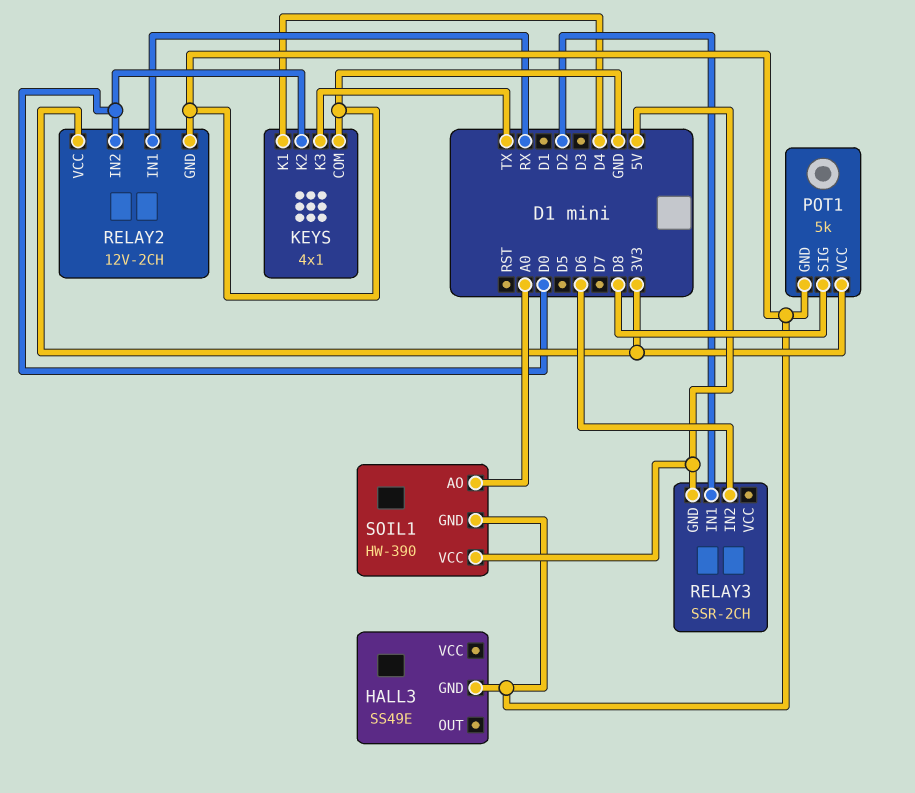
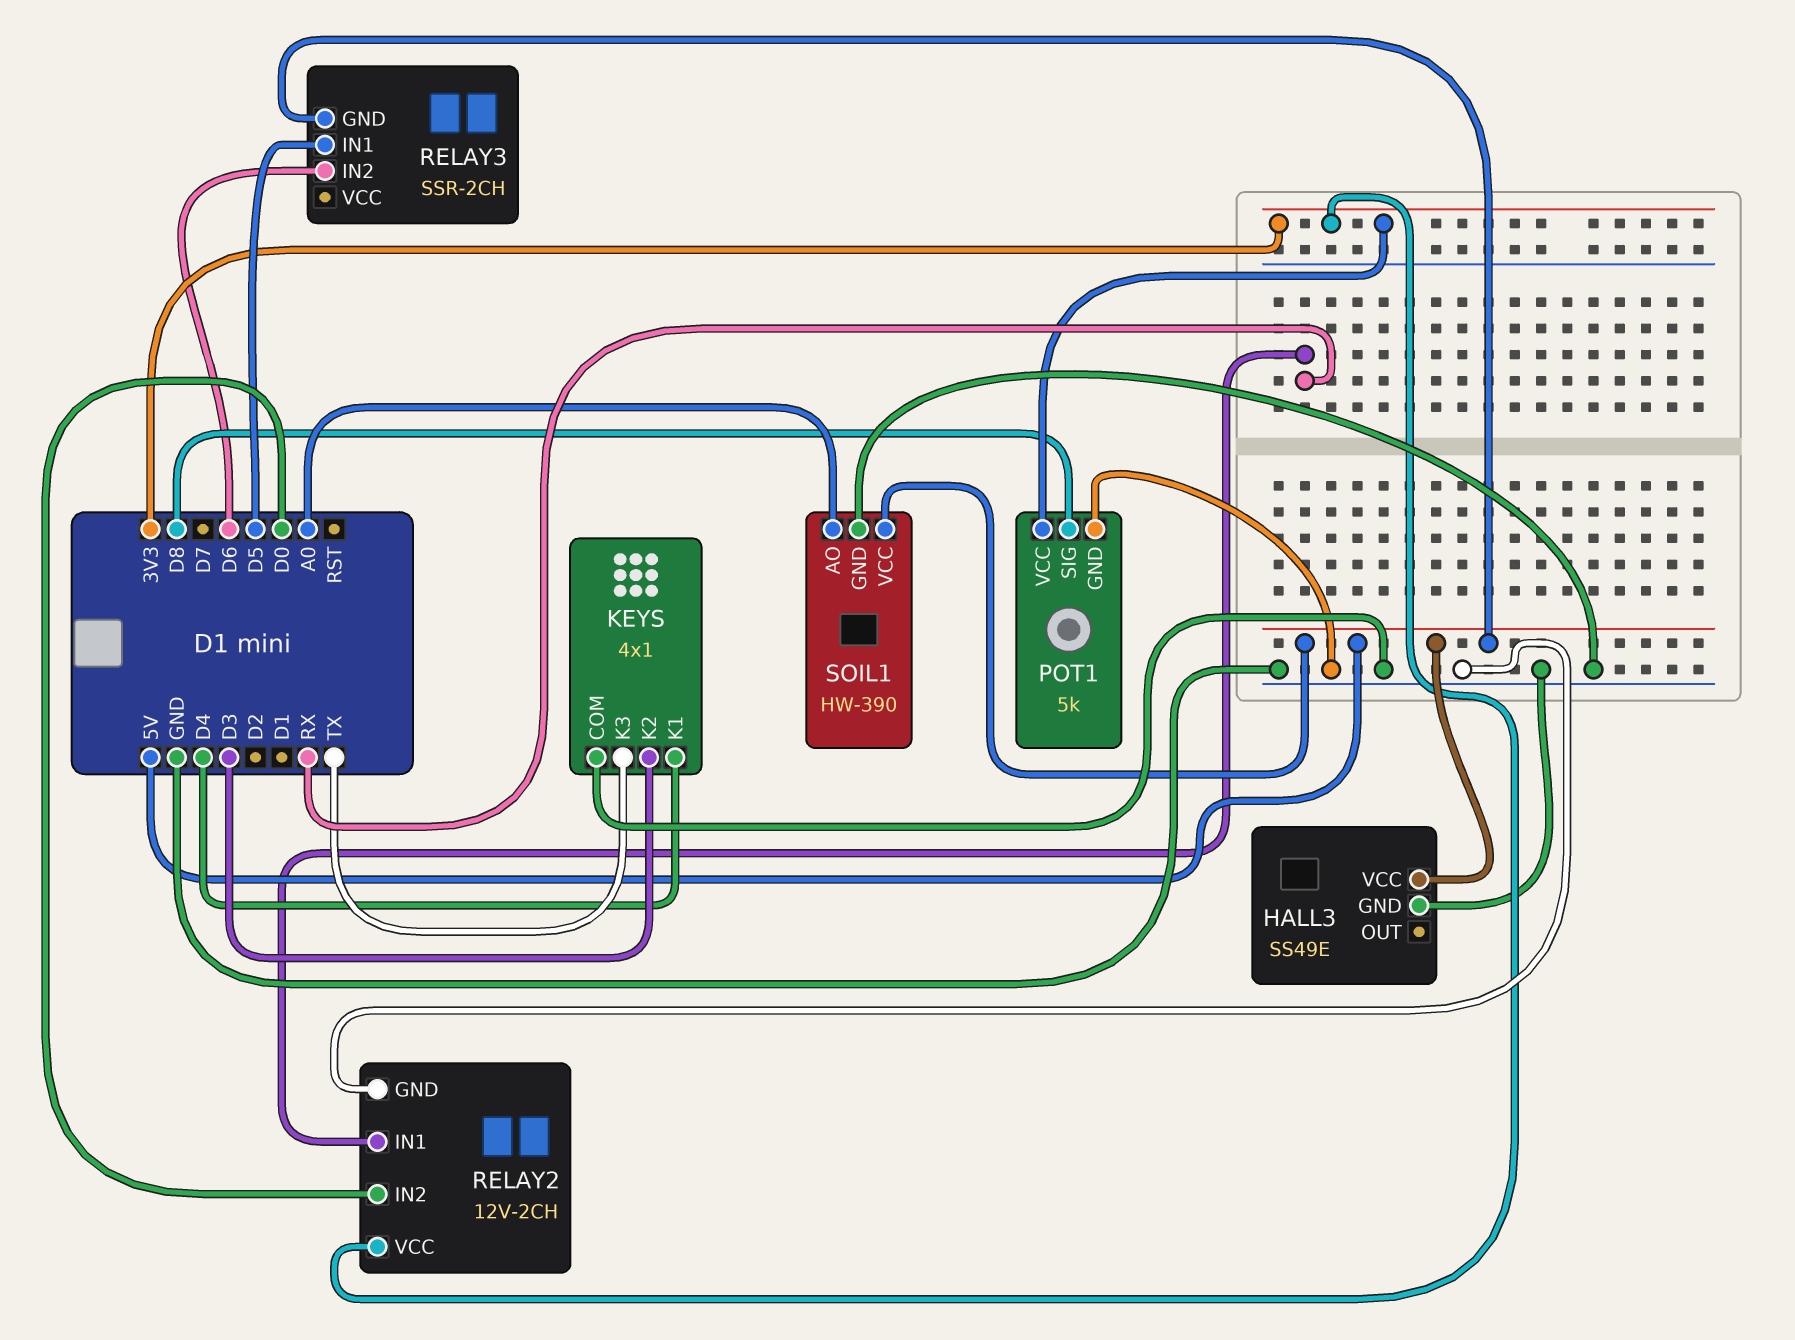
HALL3 pin VCC: none -> 5V
KEYS pin K2: D0 -> D3
RELAY3 pin IN1: D2 -> D5

